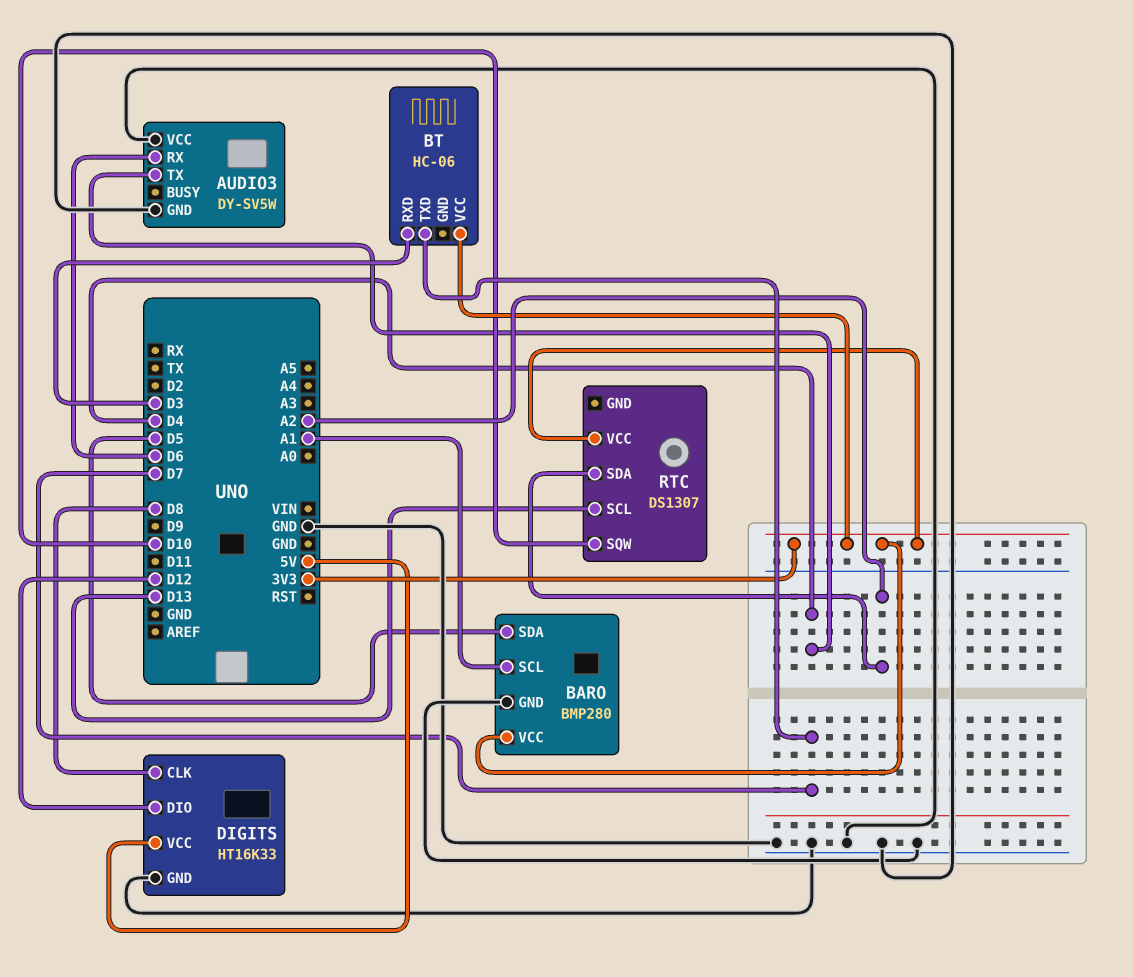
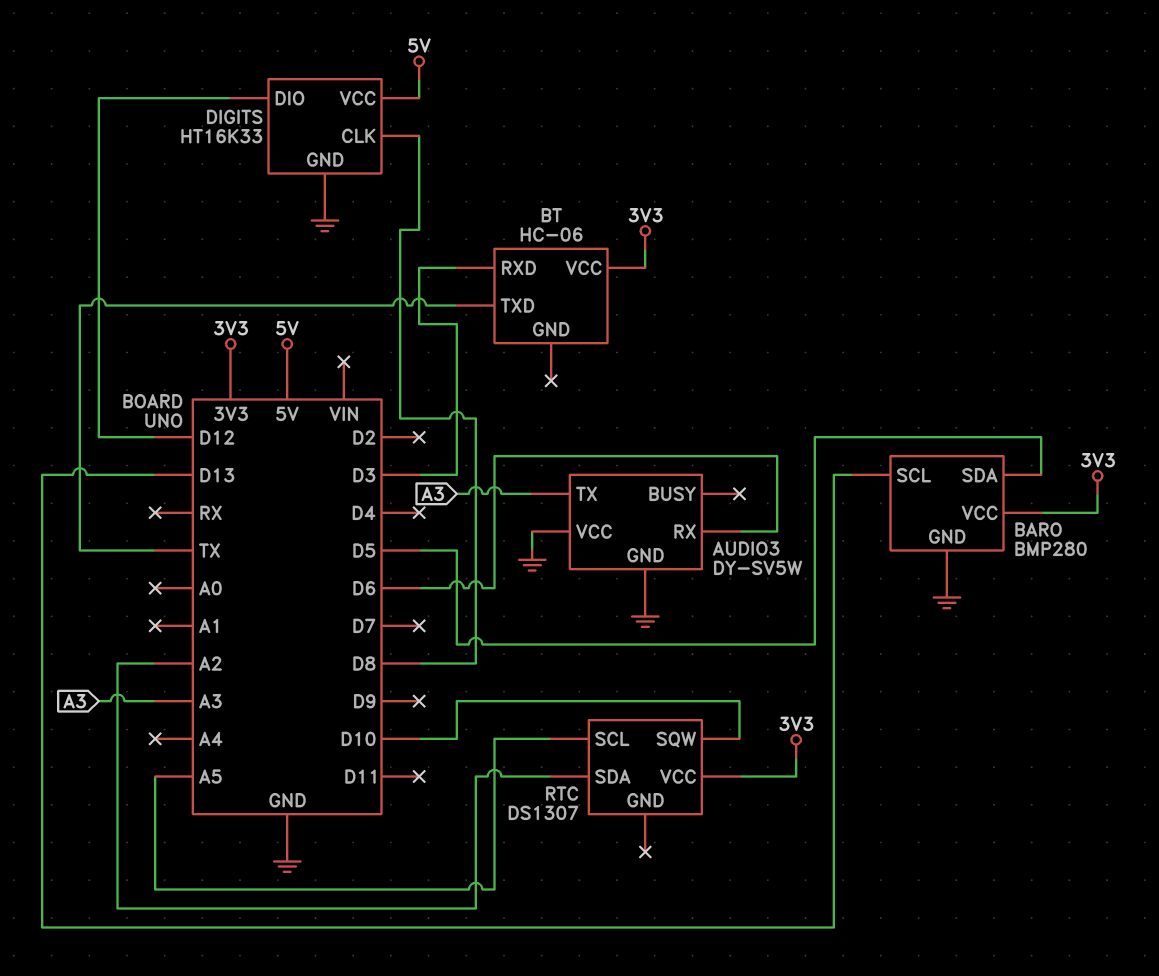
AUDIO3 pin TX: D4 -> A3
BARO pin SCL: A1 -> D13
BT pin TXD: D7 -> TX
RTC pin SCL: D13 -> A5

